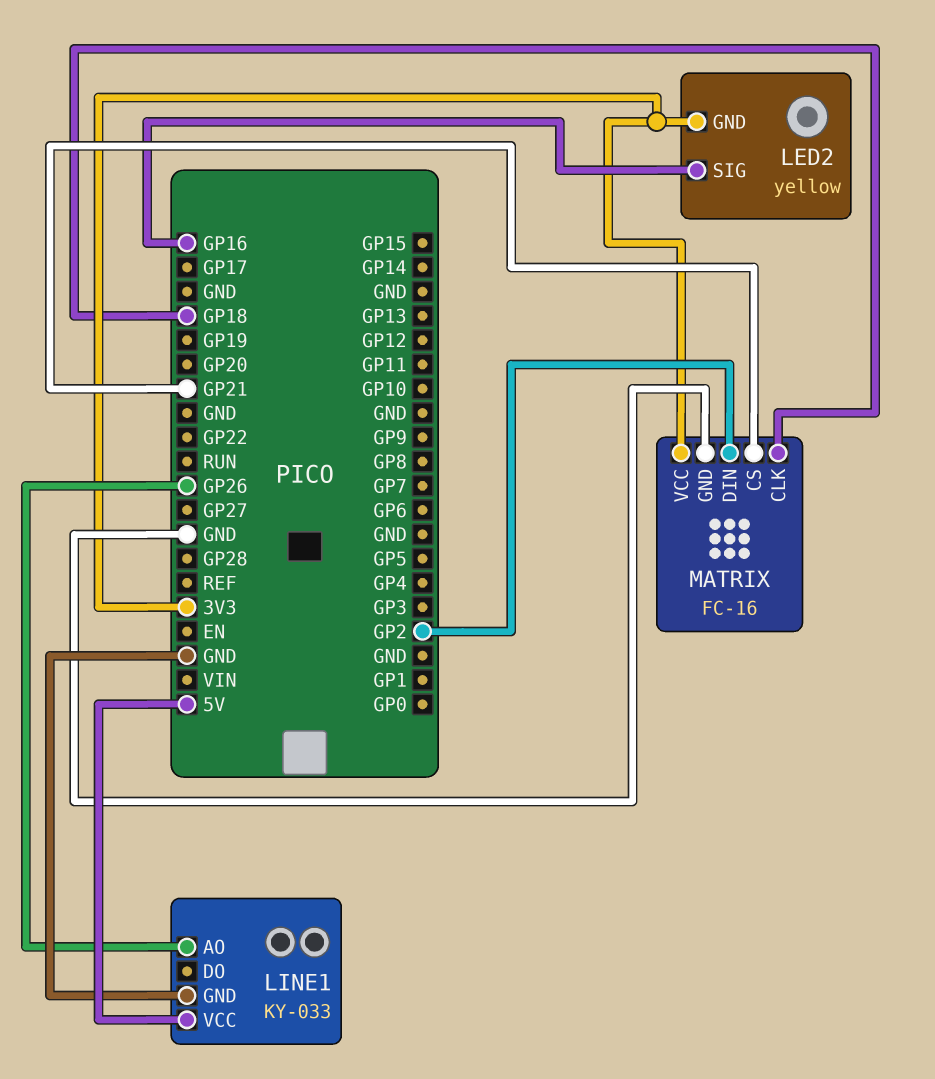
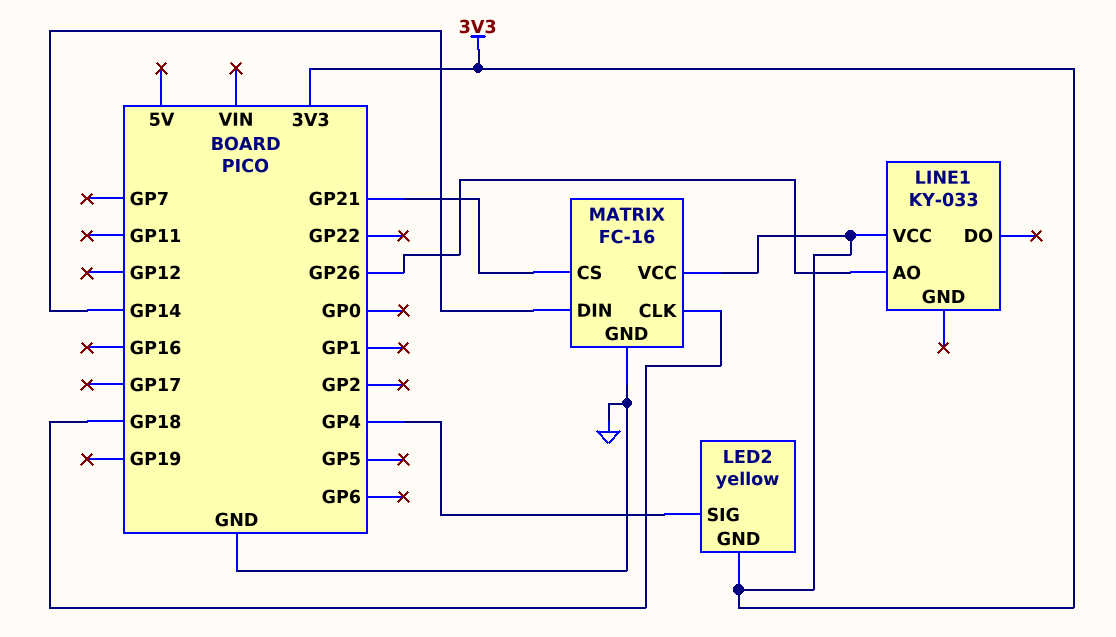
LED2 pin SIG: GP16 -> GP4
LINE1 pin GND: GND -> none
LINE1 pin VCC: 5V -> 3V3
MATRIX pin DIN: GP2 -> GP14

